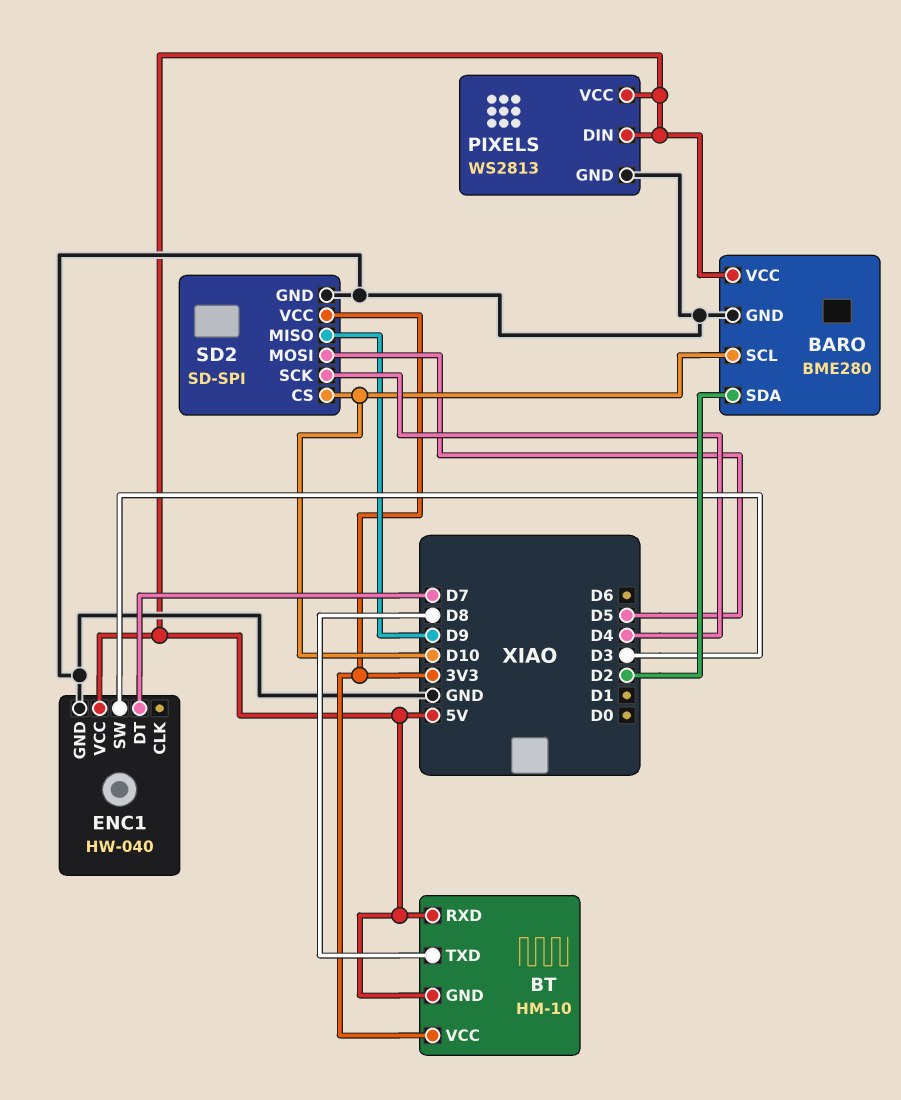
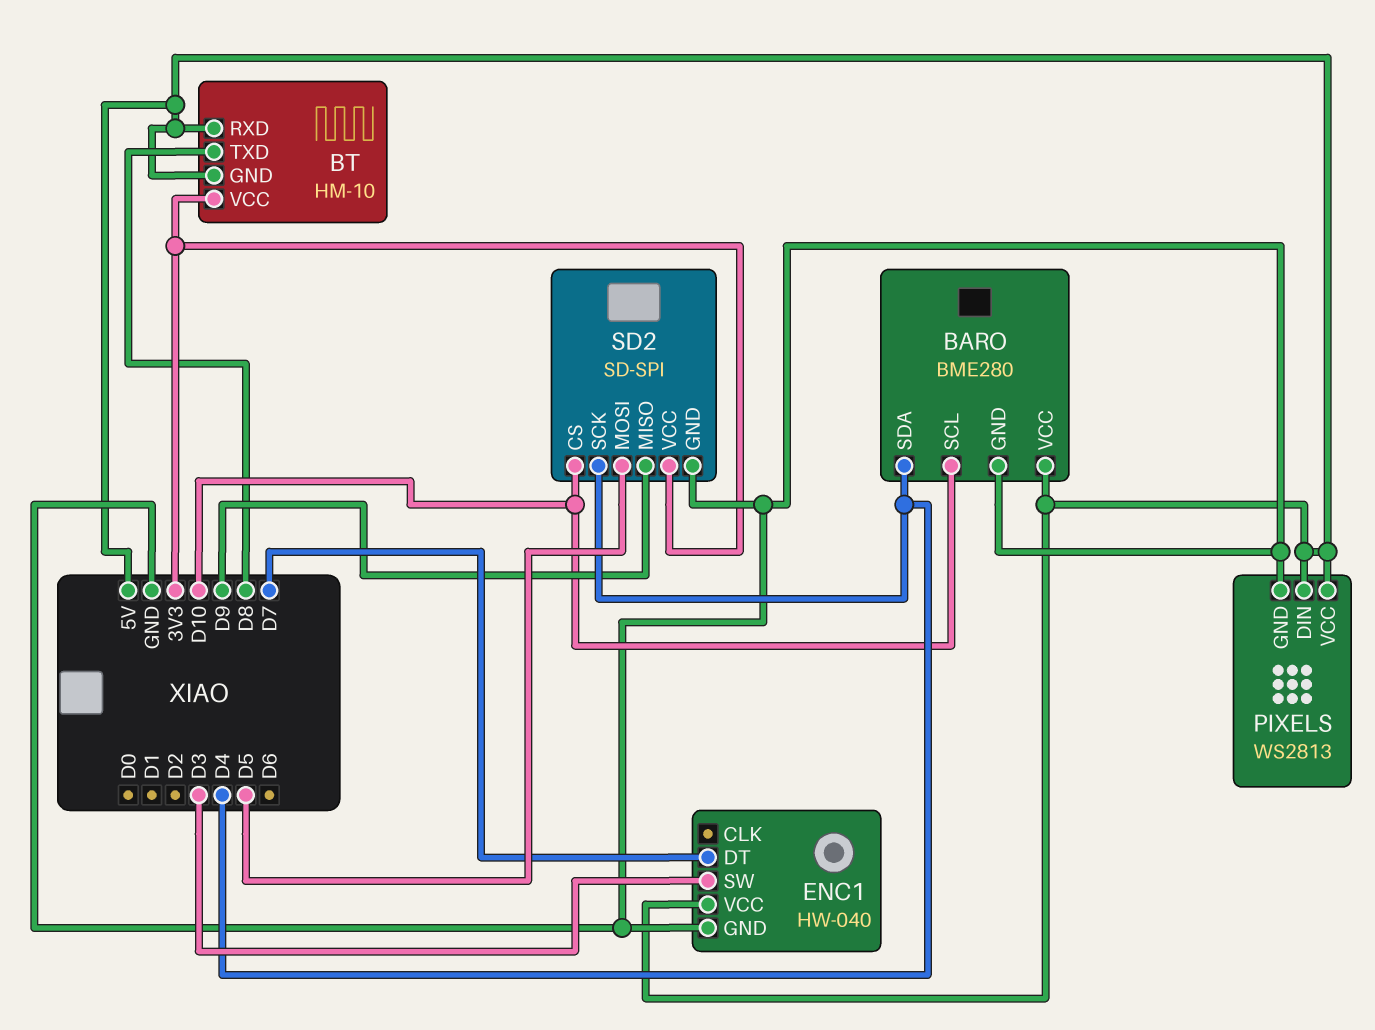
BARO pin SDA: D2 -> D4

